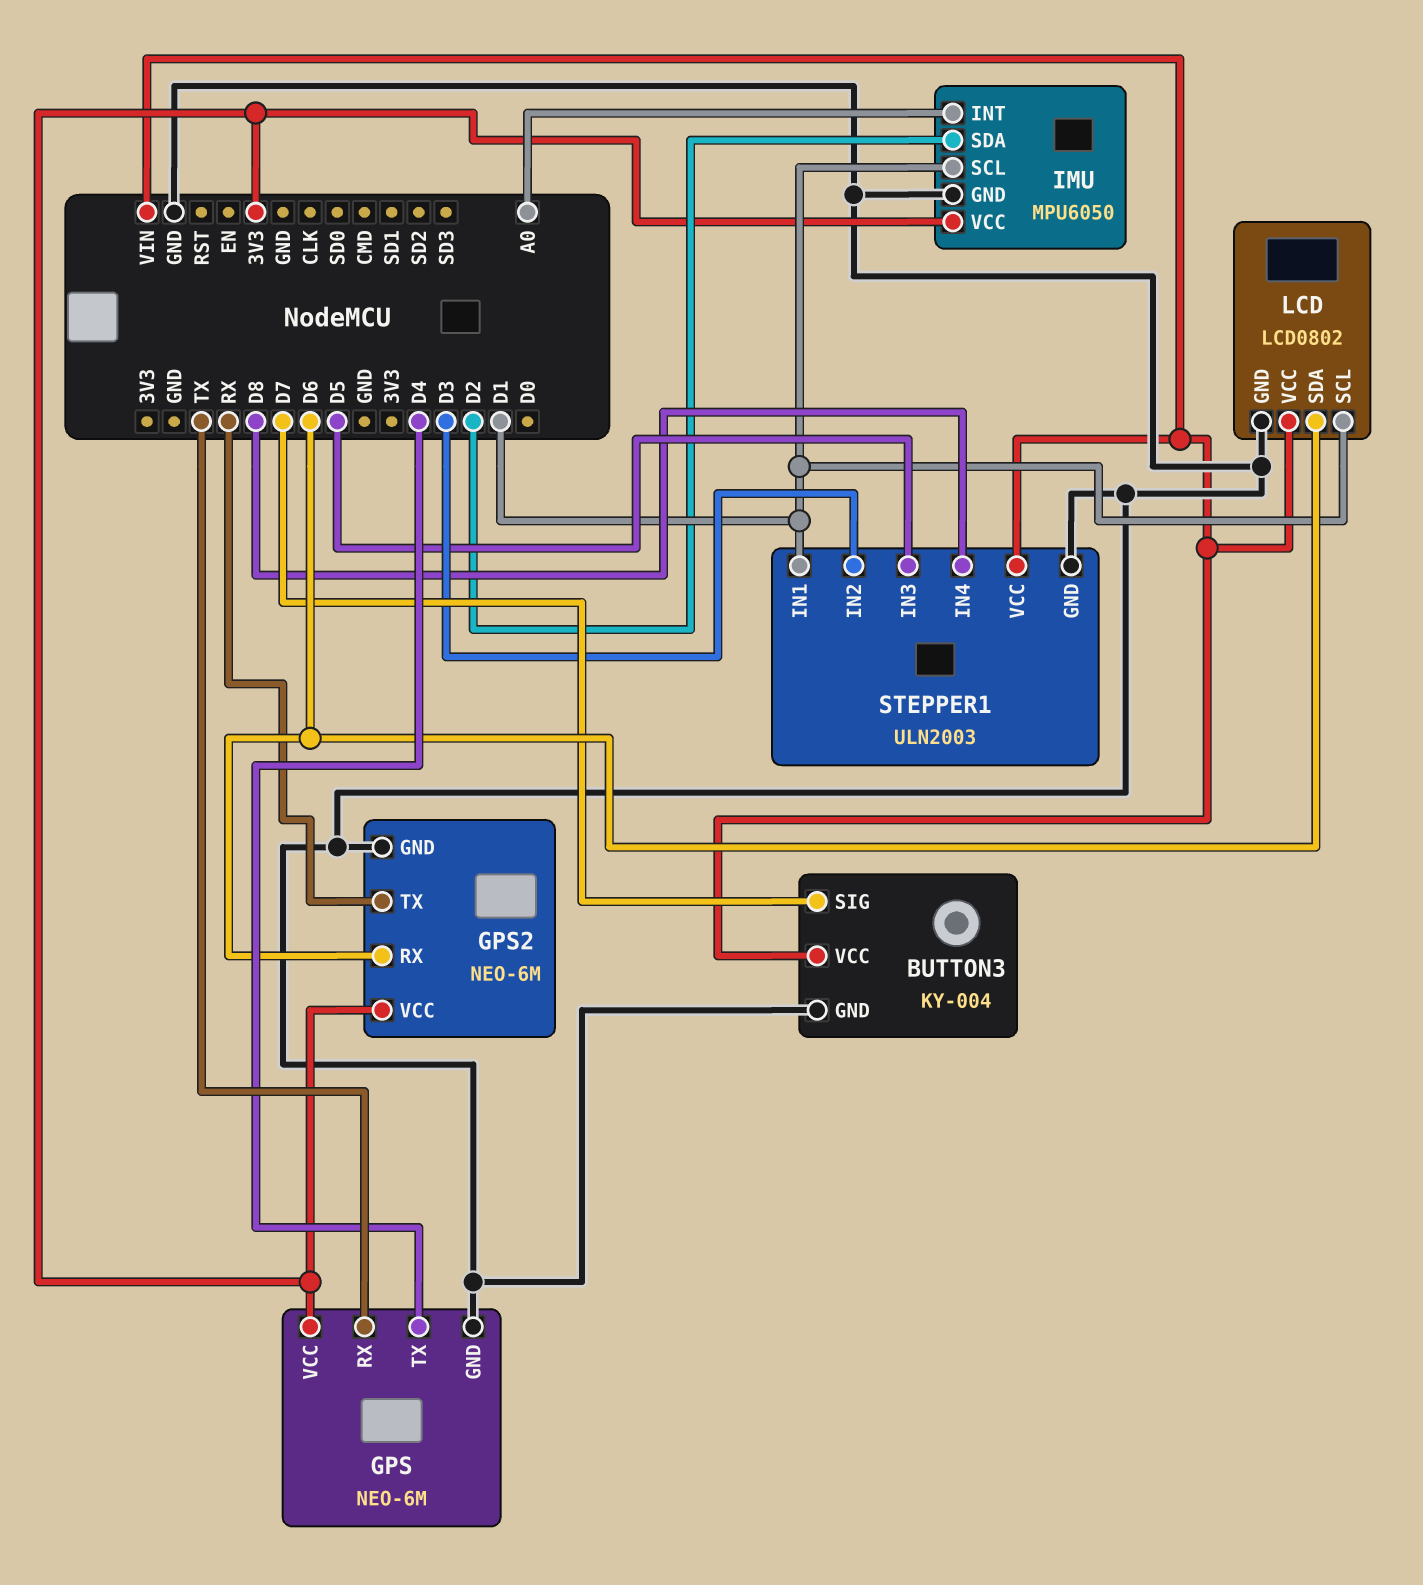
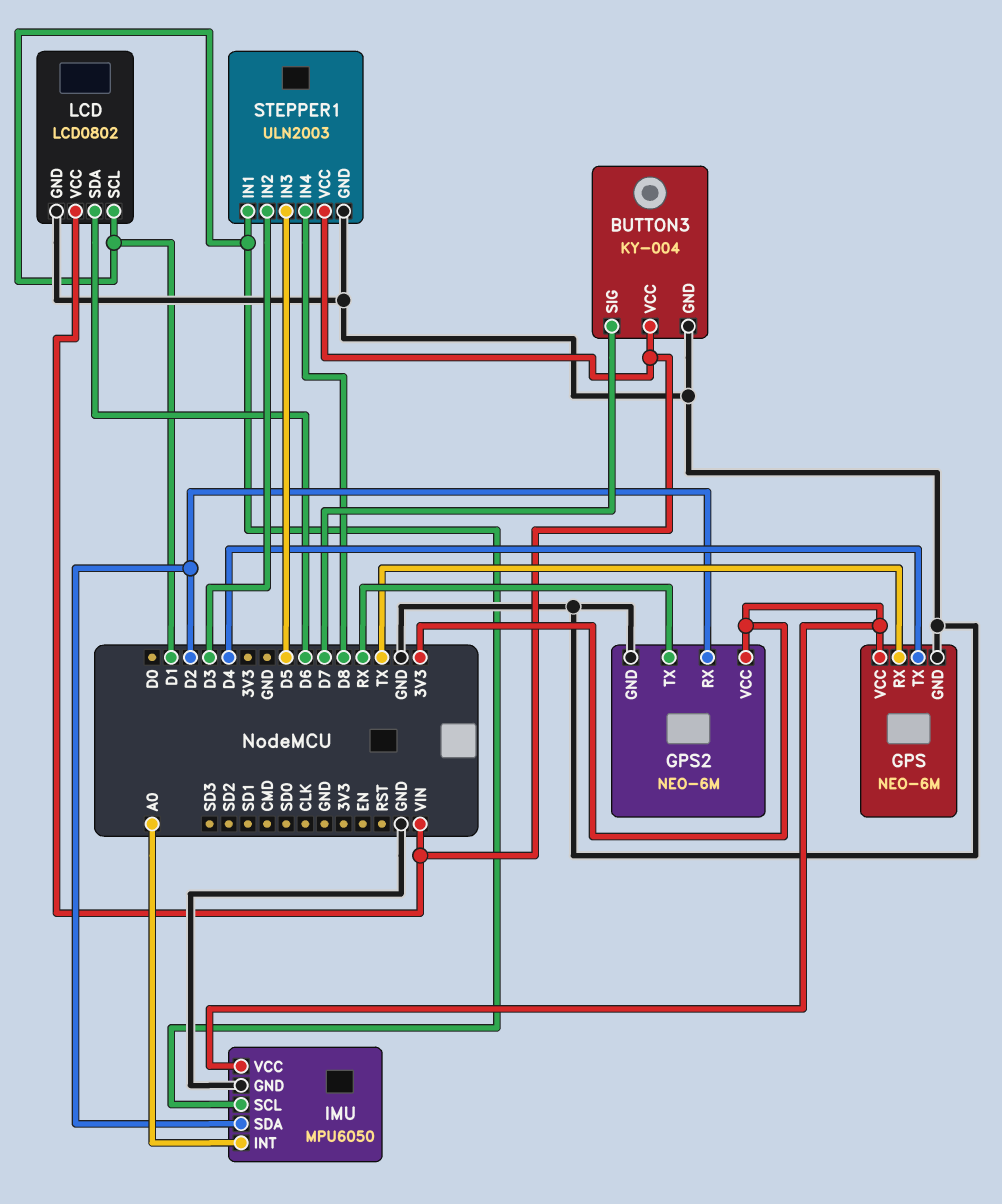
GPS2 pin RX: D6 -> D2

